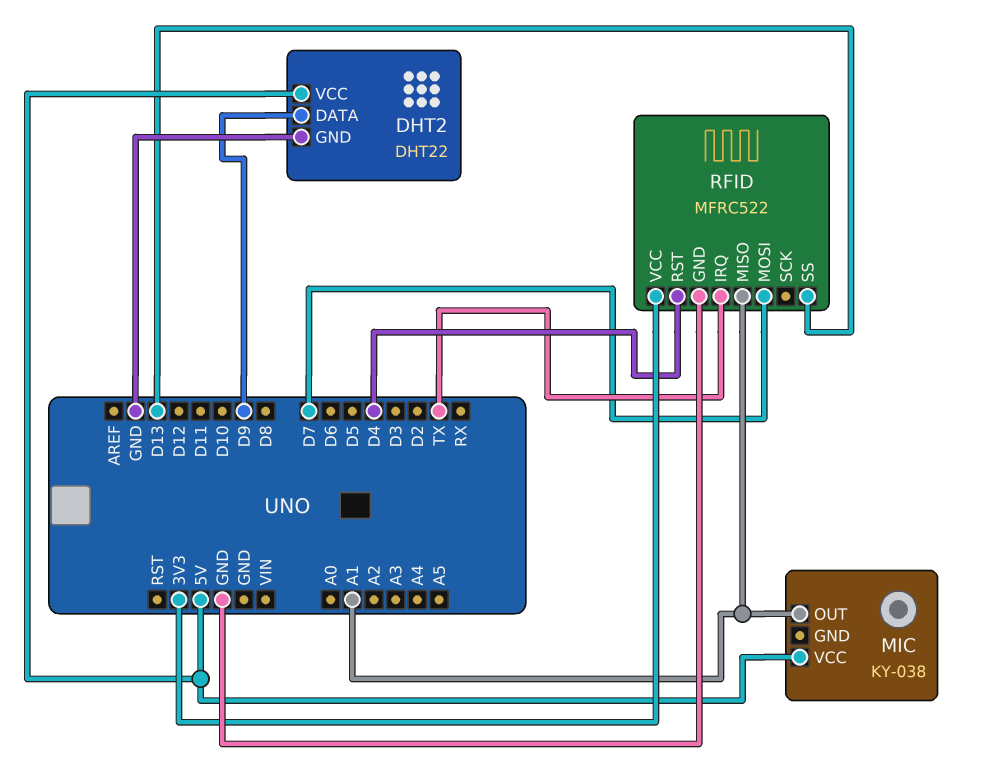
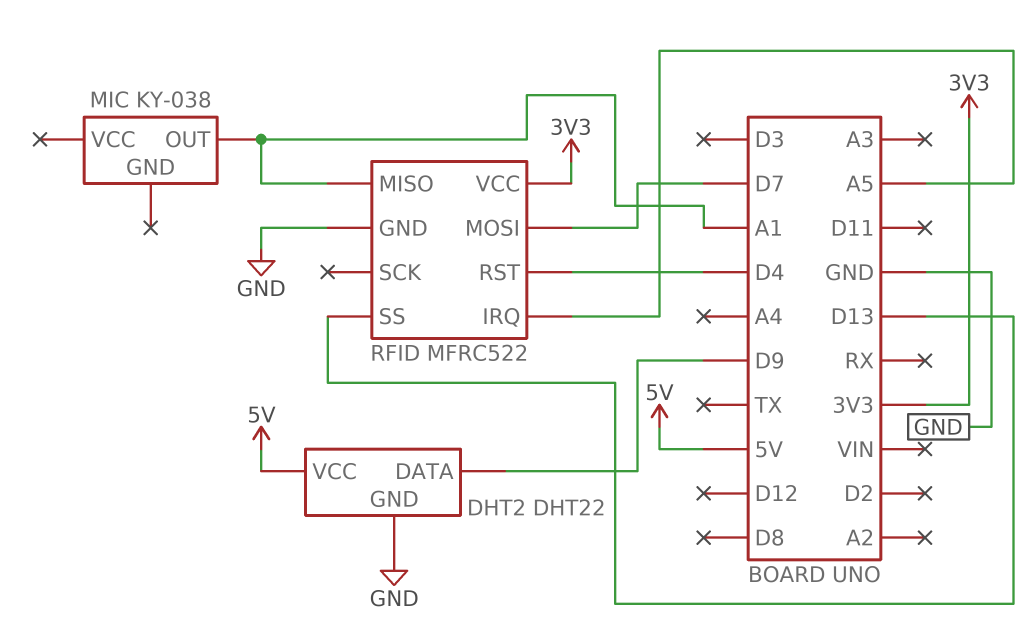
MIC pin VCC: 5V -> none
RFID pin IRQ: TX -> A5

